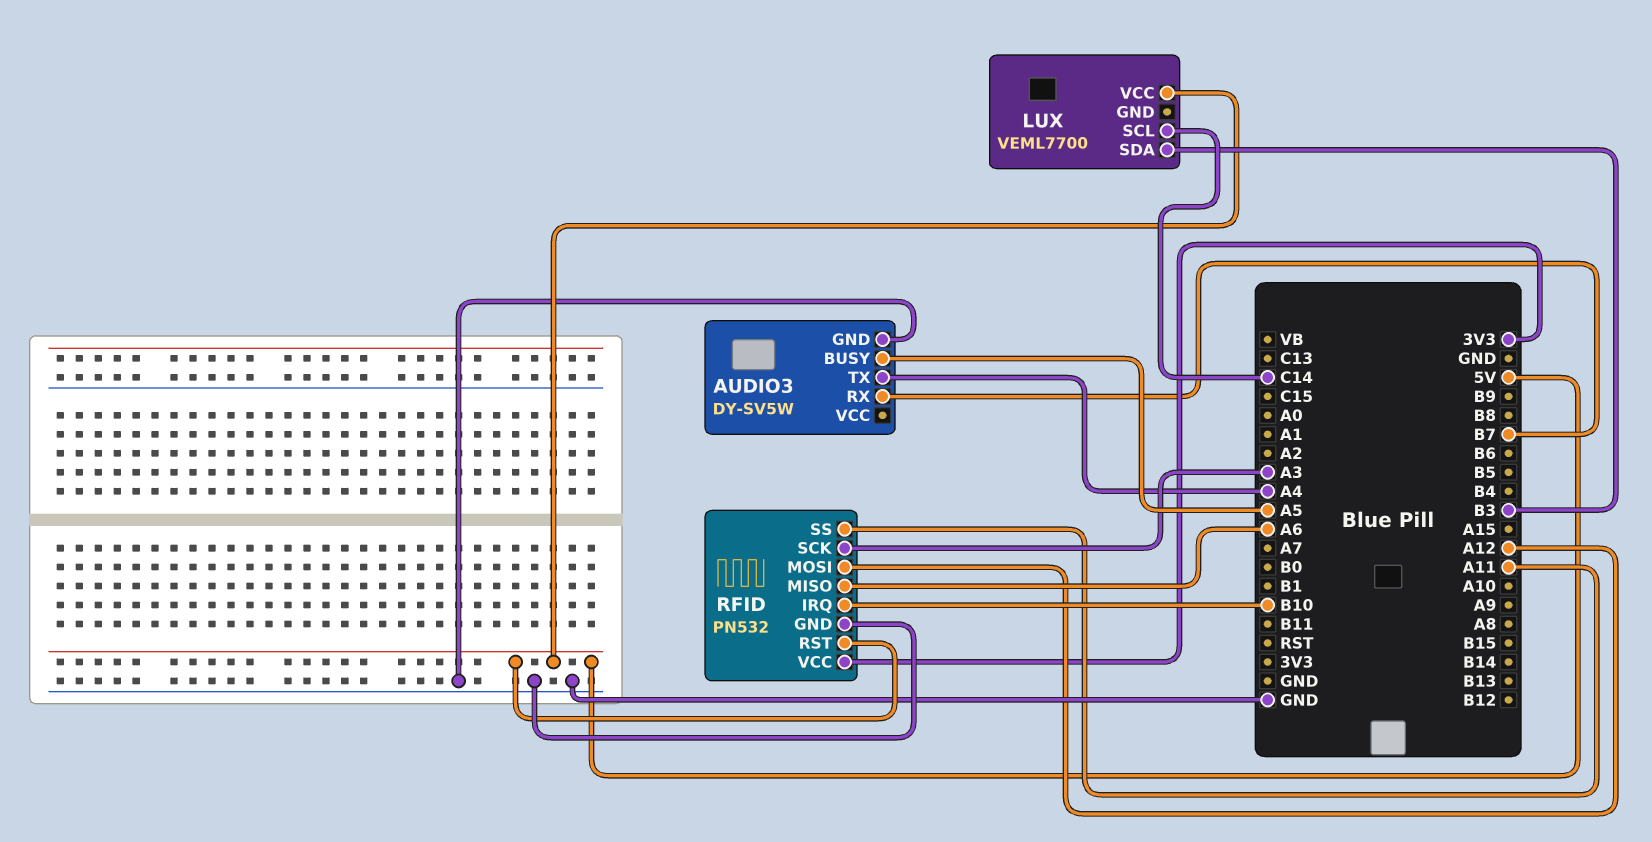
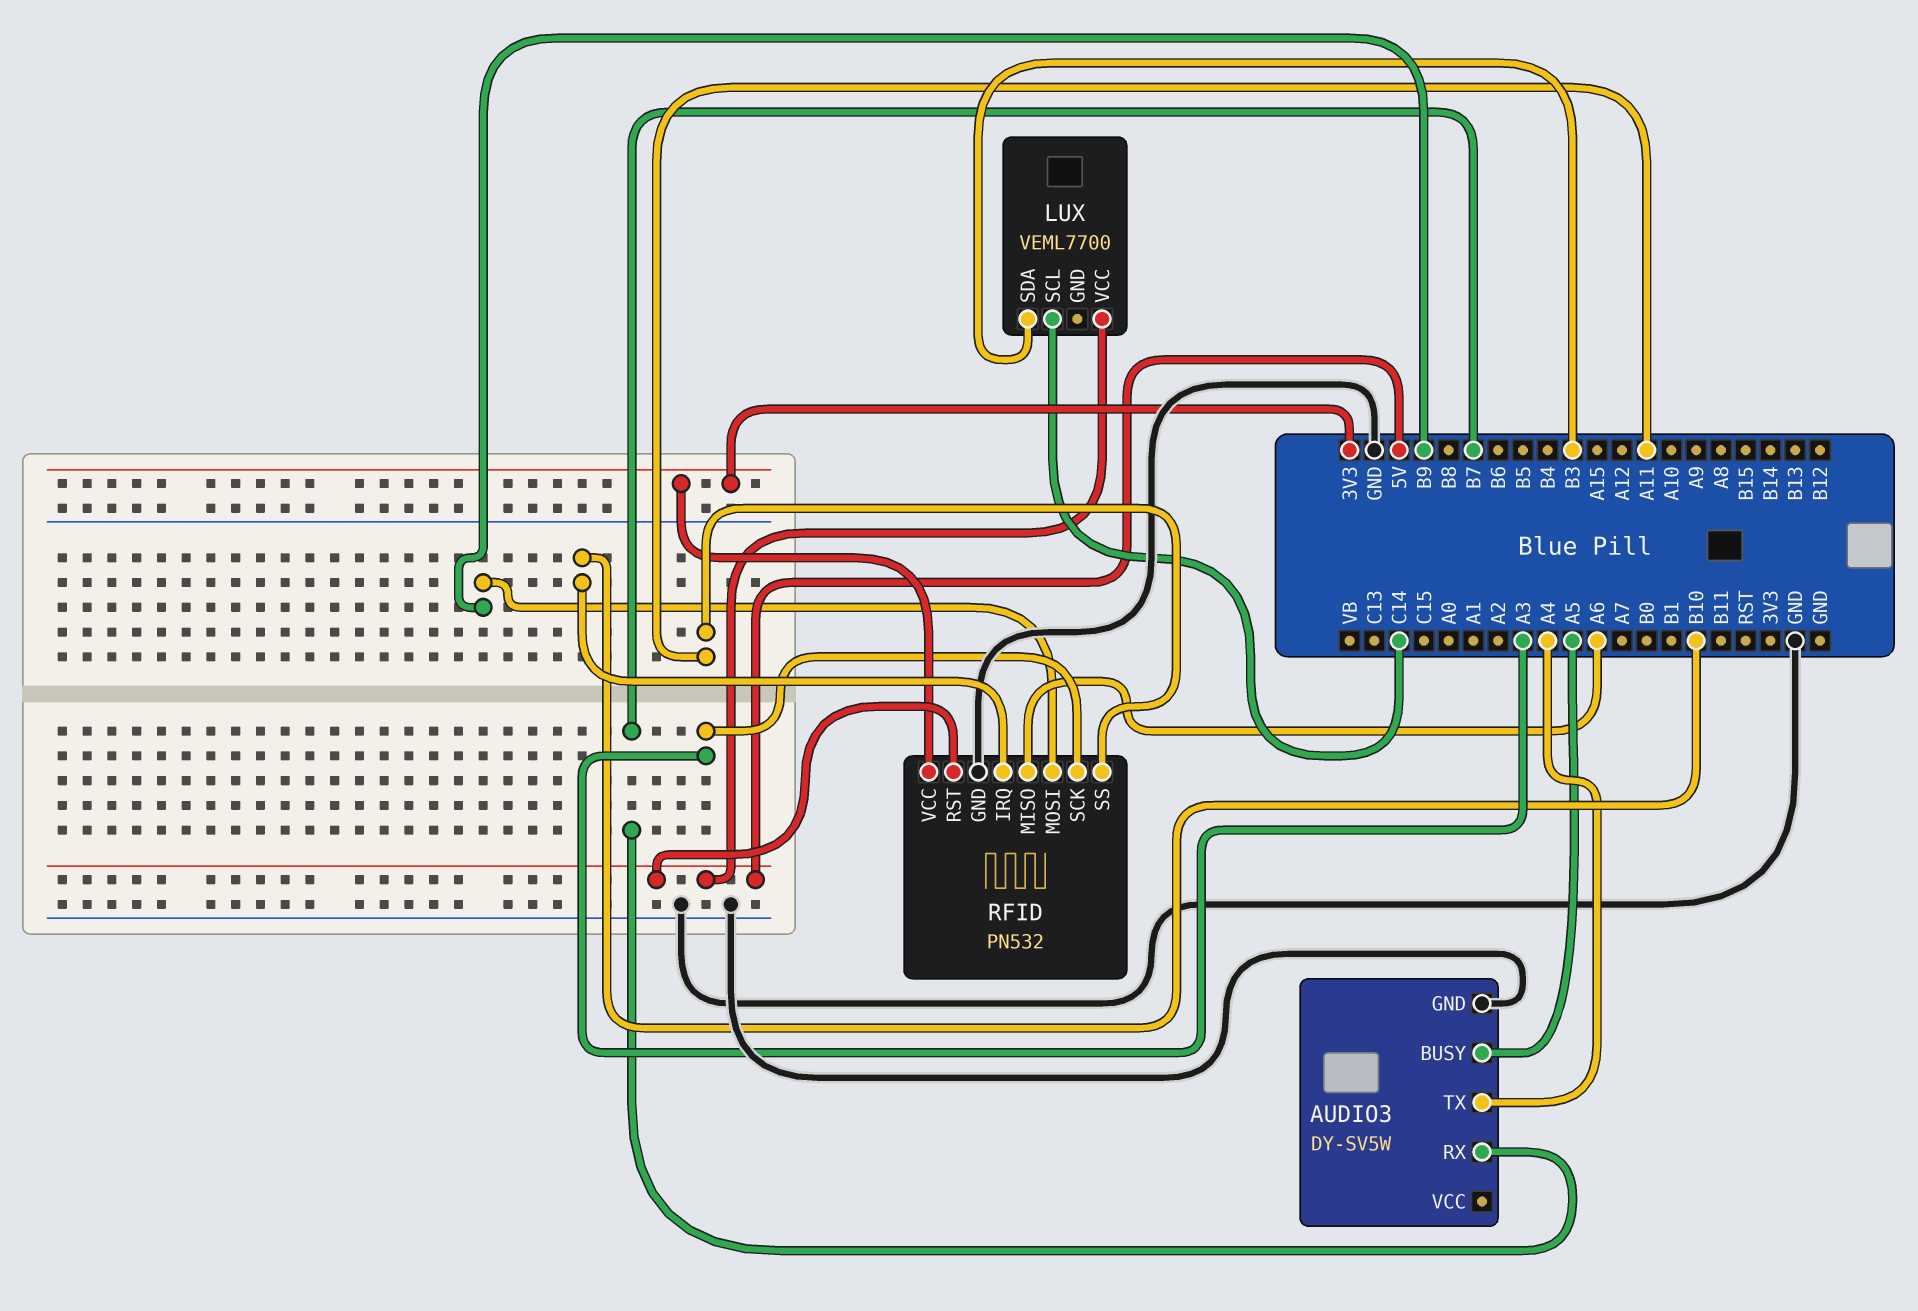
RFID pin MOSI: A12 -> B9

